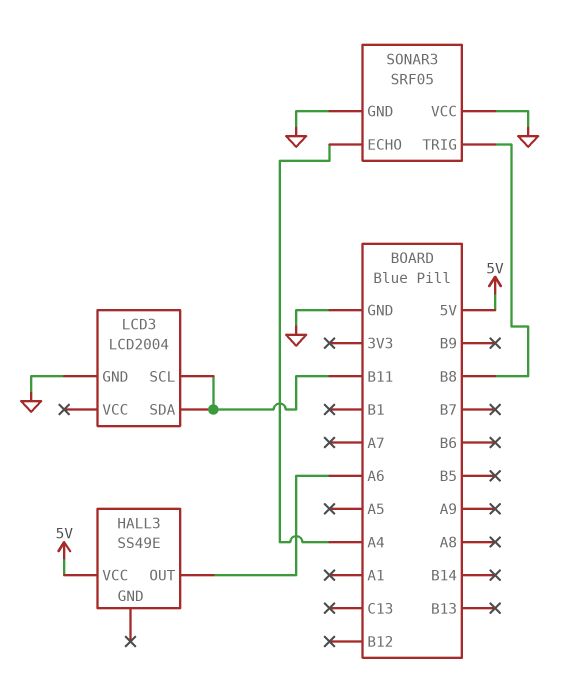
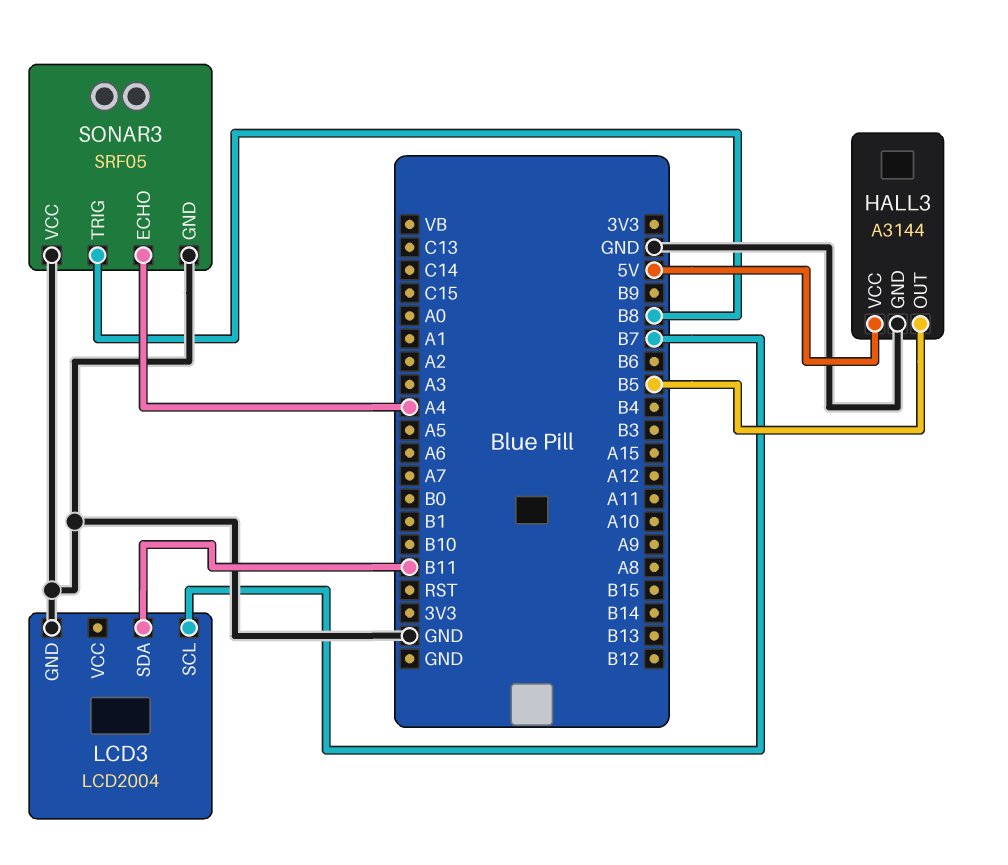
HALL3: SS49E -> A3144
HALL3 pin GND: none -> GND
HALL3 pin OUT: A6 -> B5
LCD3 pin SCL: B11 -> B7

